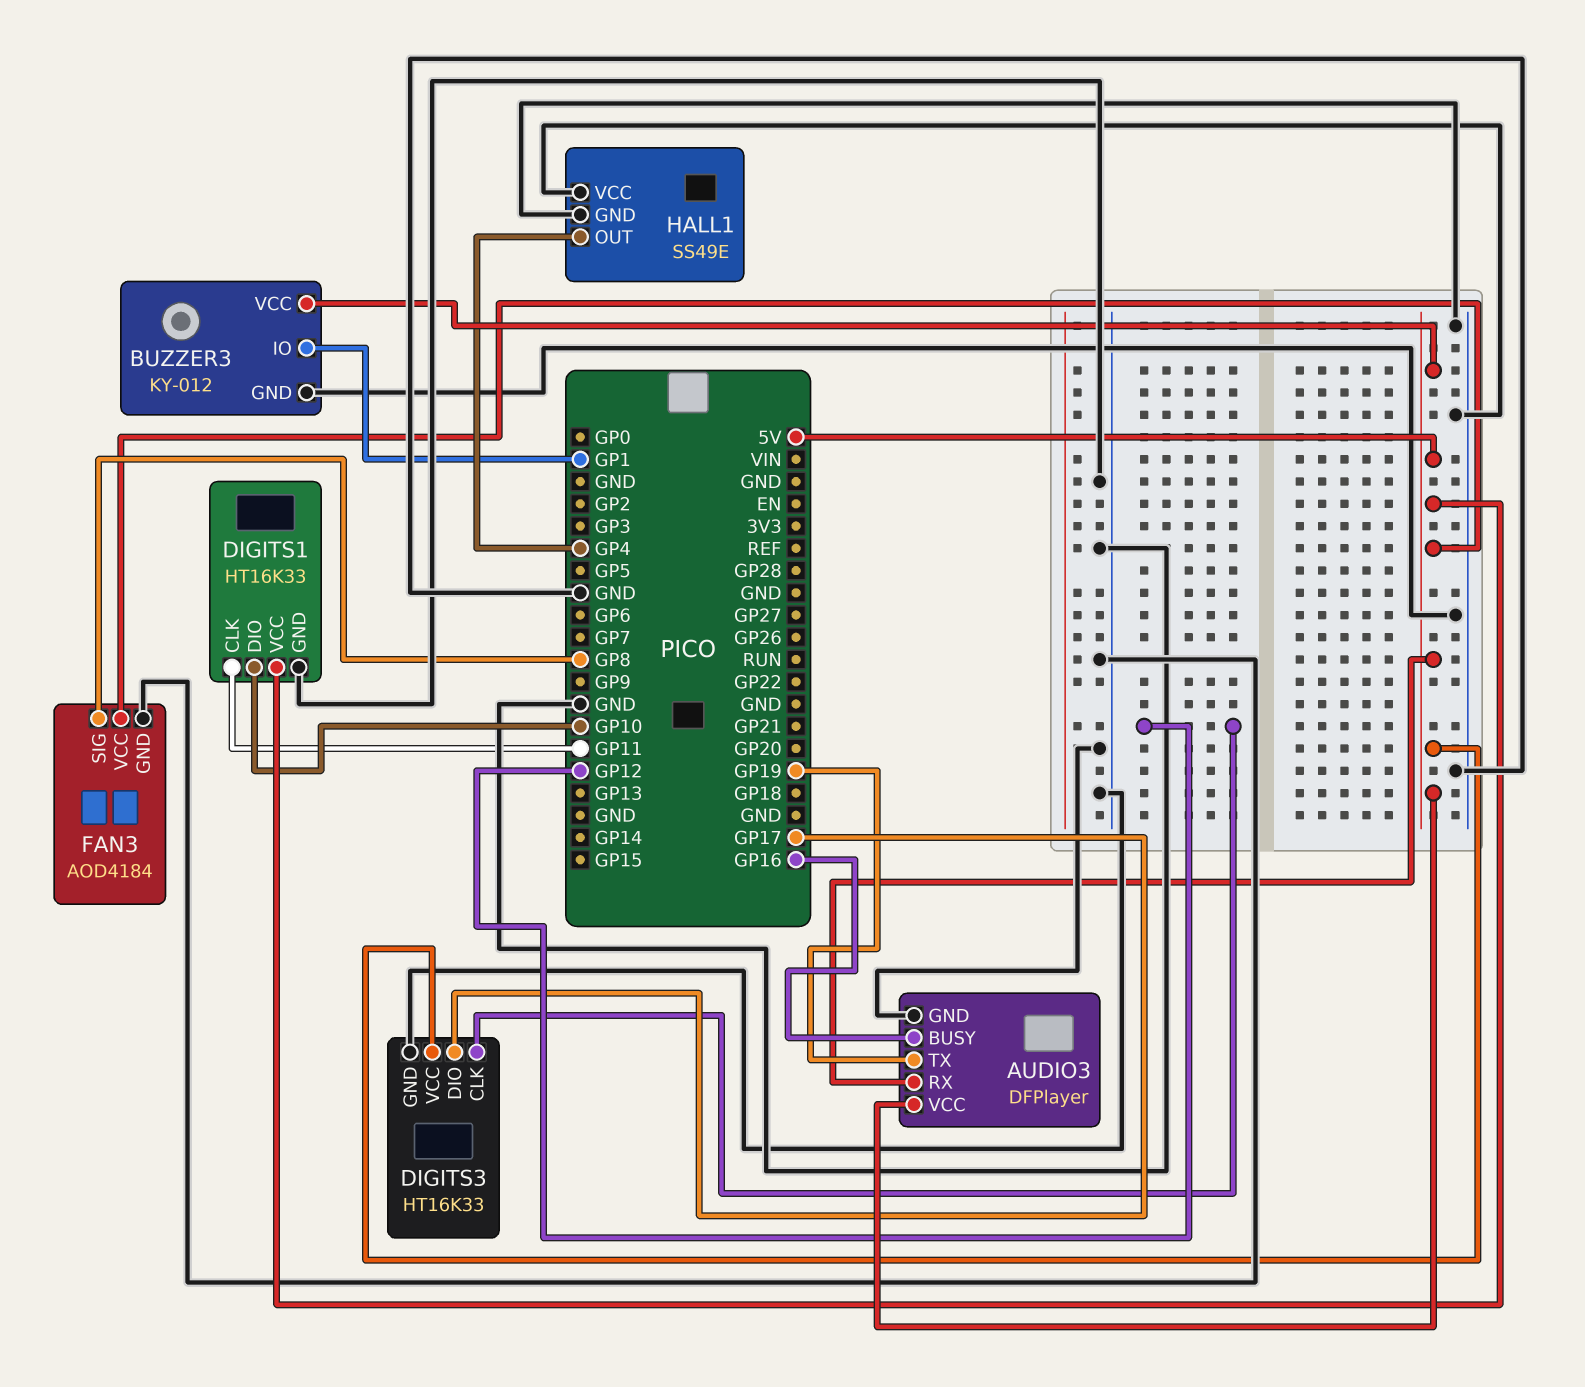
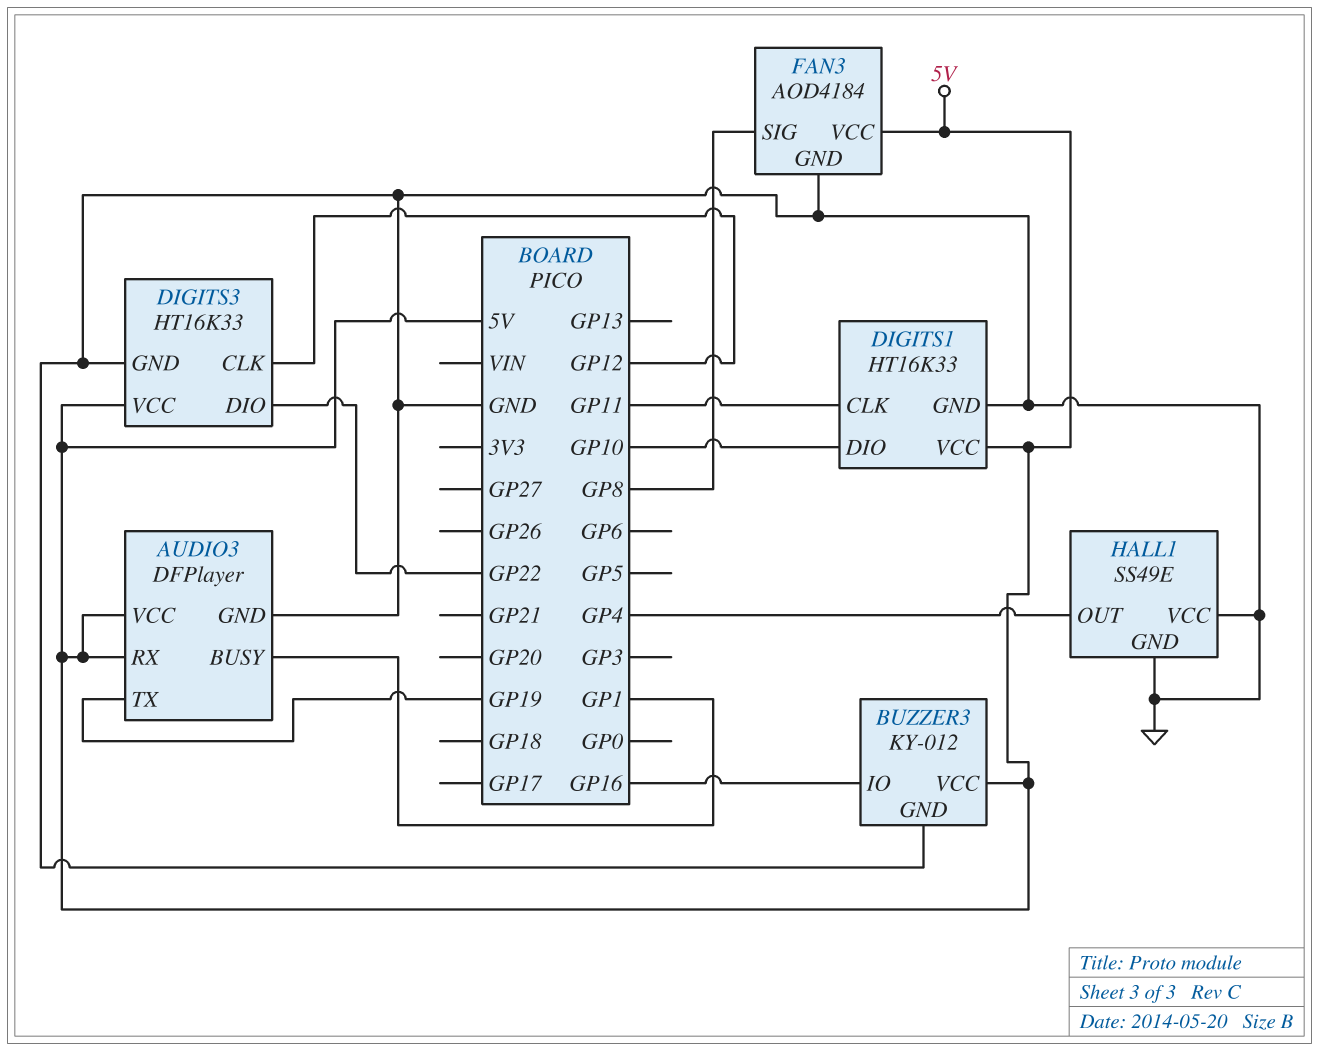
AUDIO3 pin BUSY: GP16 -> GP1
BUZZER3 pin IO: GP1 -> GP16
DIGITS3 pin DIO: GP17 -> GP22

